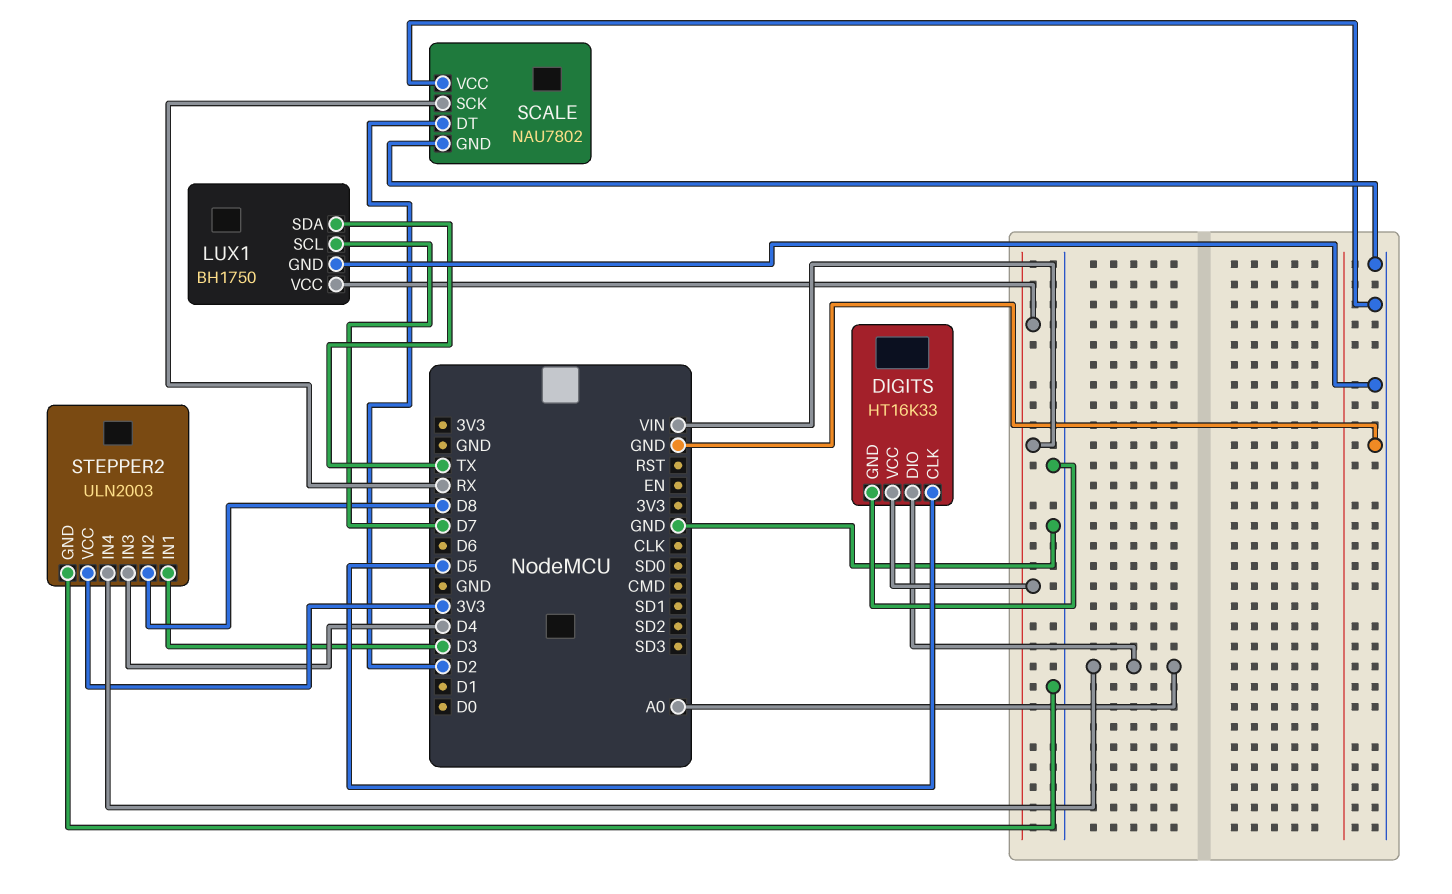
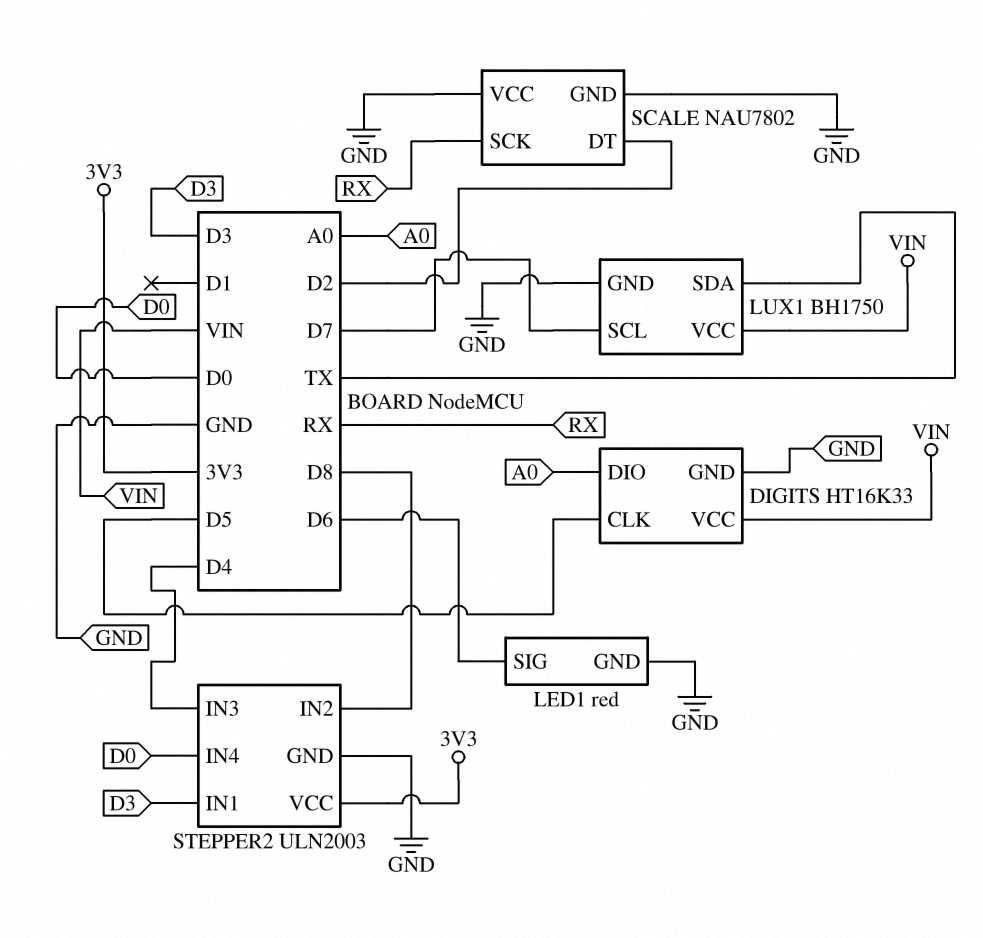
LED1: none -> red
LED1 pin GND: none -> GND
LED1 pin SIG: none -> D6
STEPPER2 pin IN4: A0 -> D0

